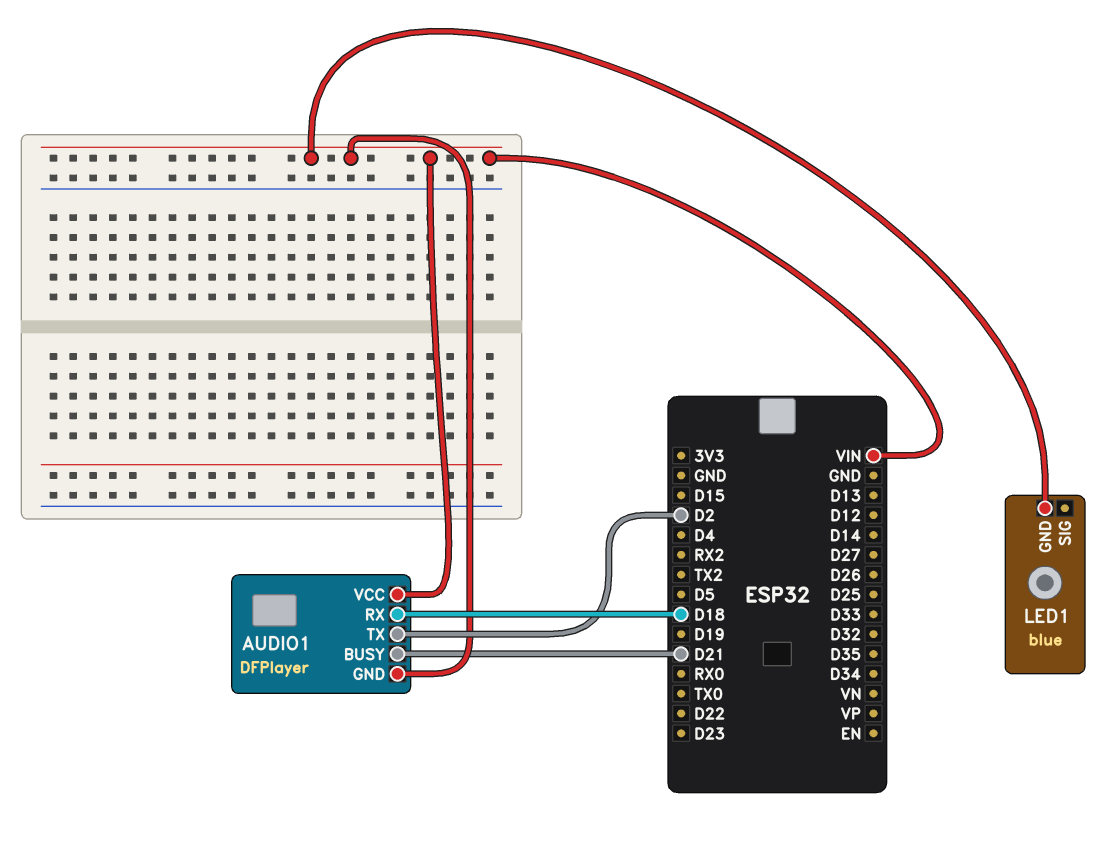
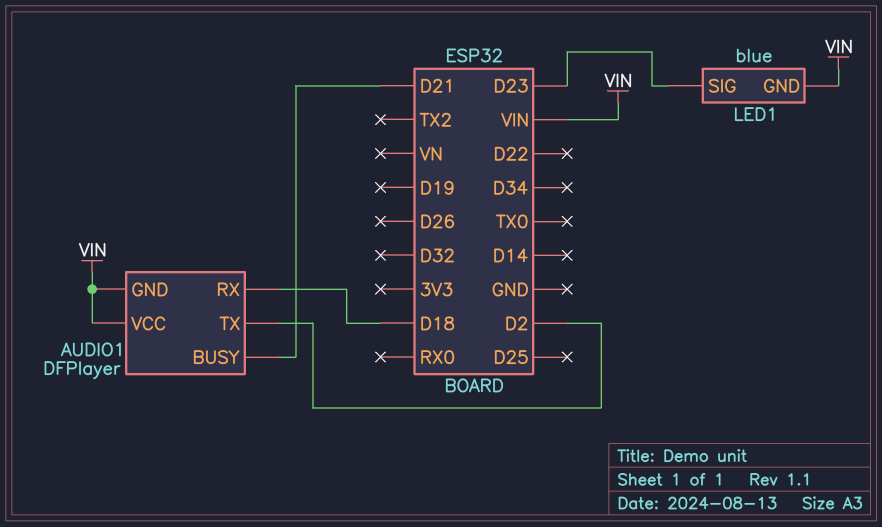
LED1 pin SIG: none -> D23

